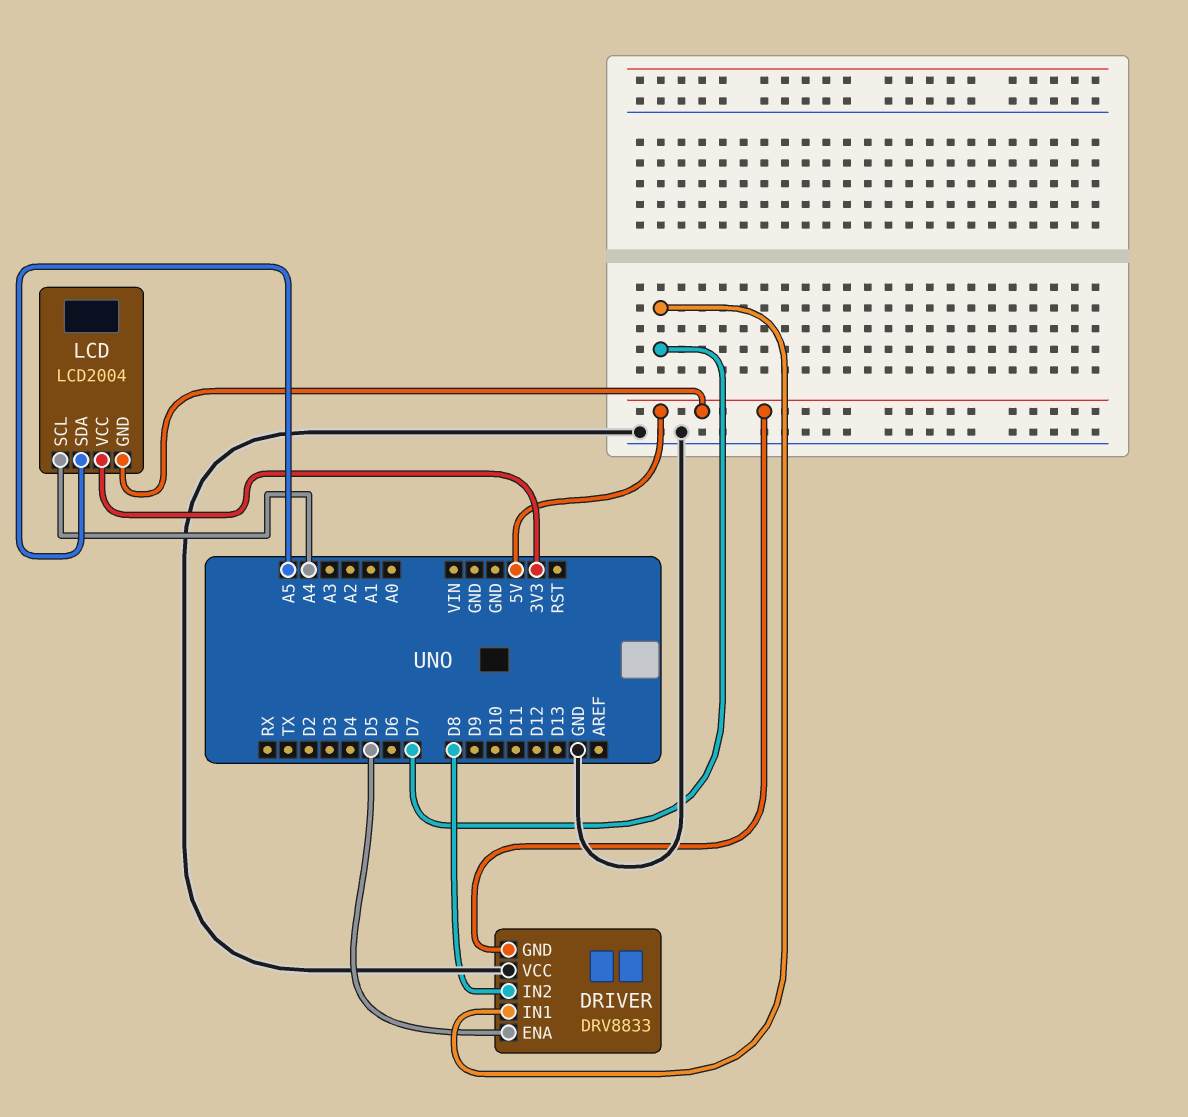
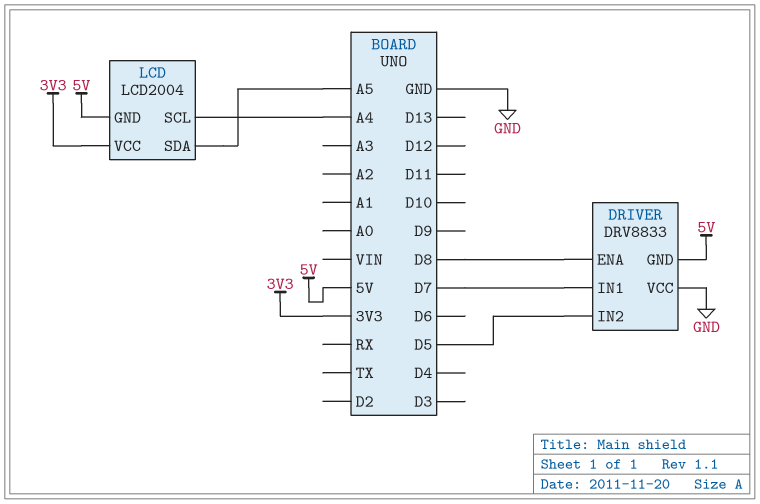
DRIVER pin ENA: D5 -> D8
DRIVER pin IN2: D8 -> D5

